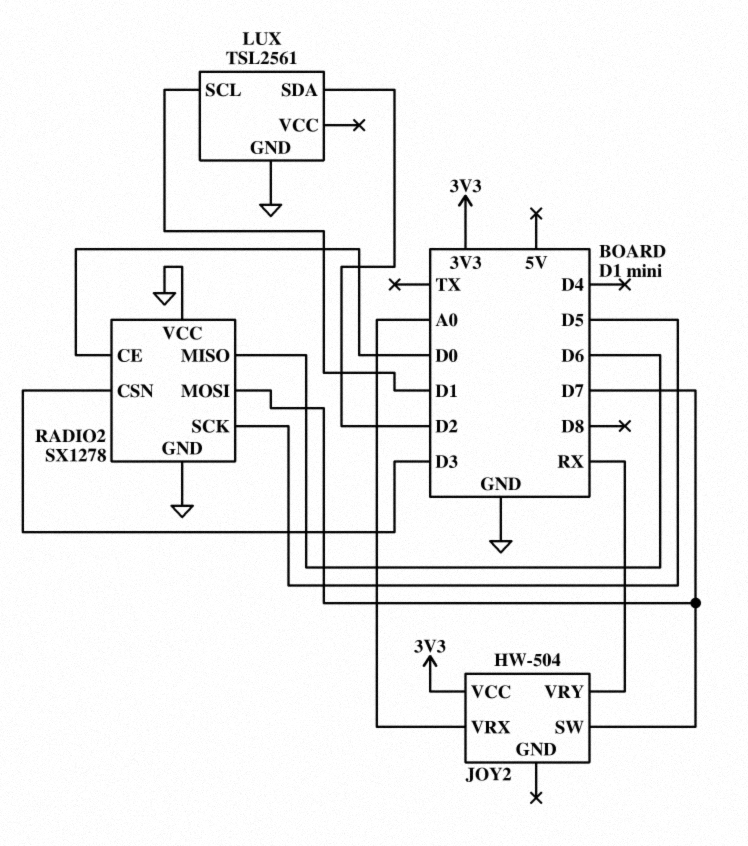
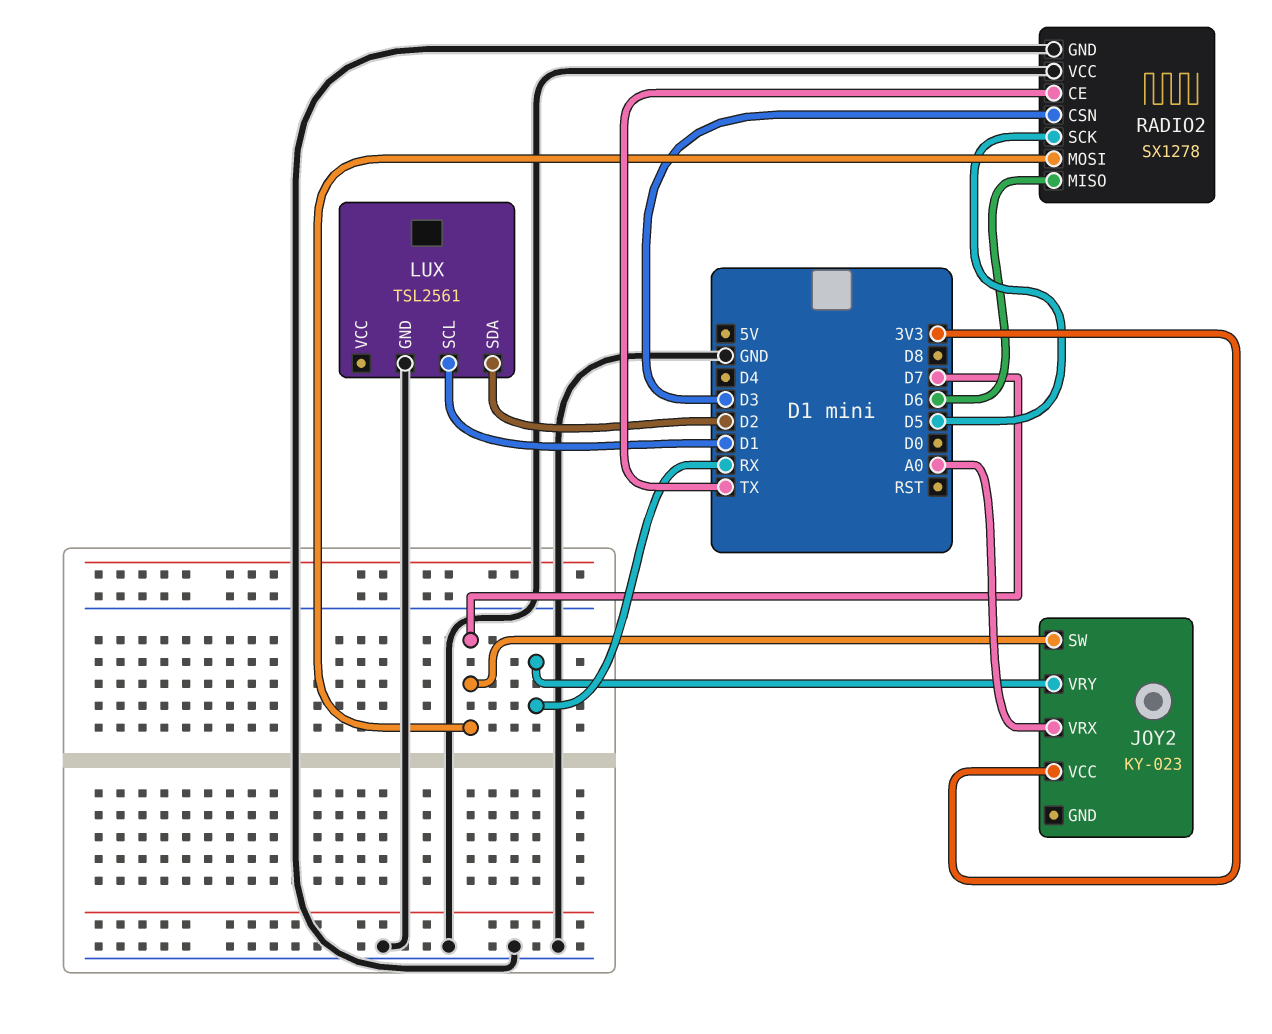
JOY2: HW-504 -> KY-023
RADIO2 pin CE: D0 -> TX

